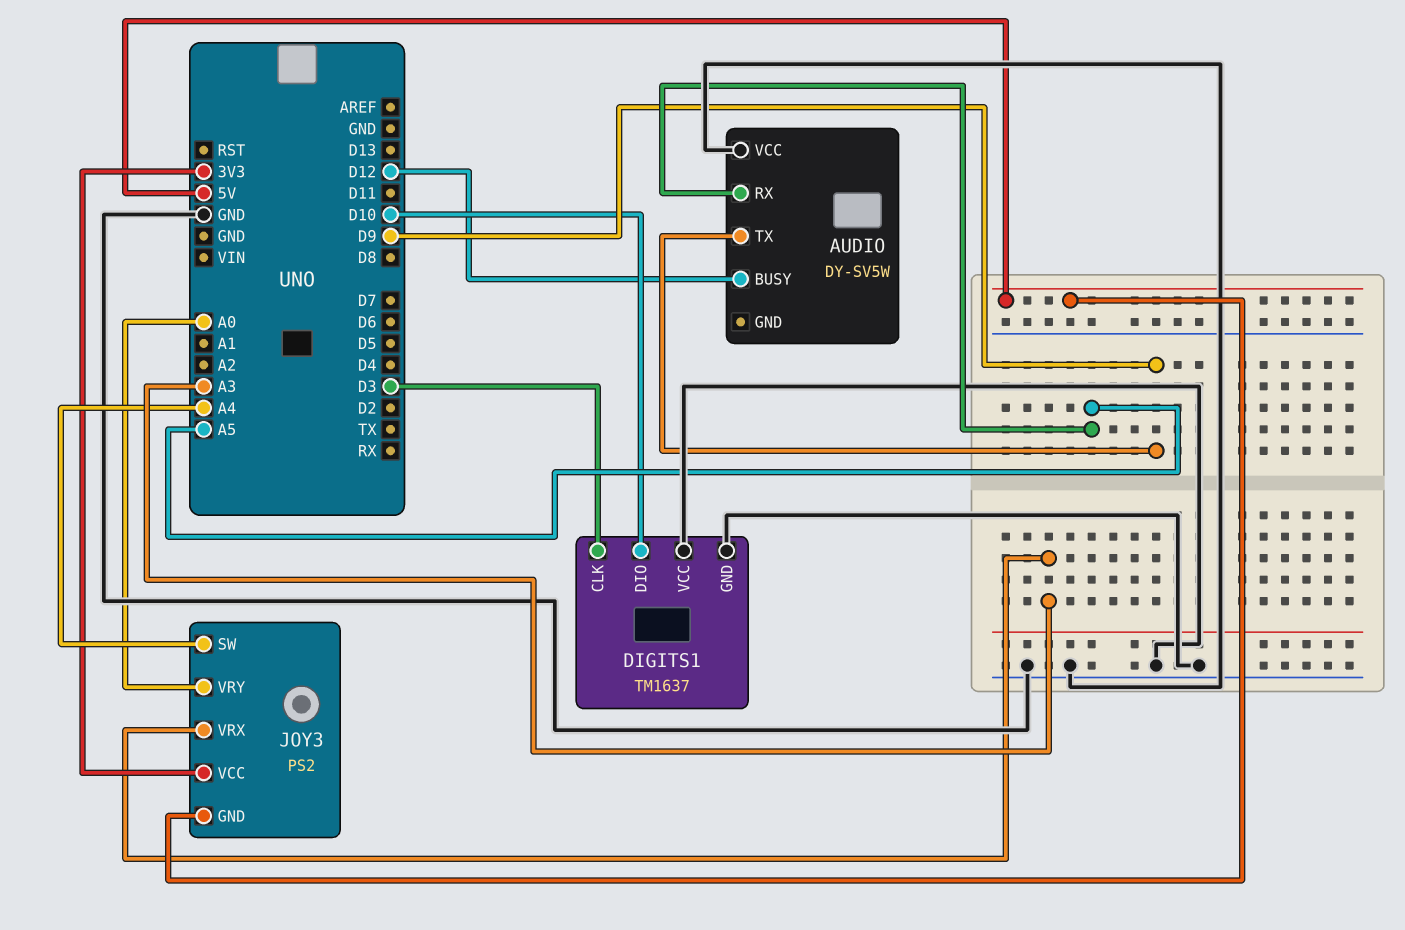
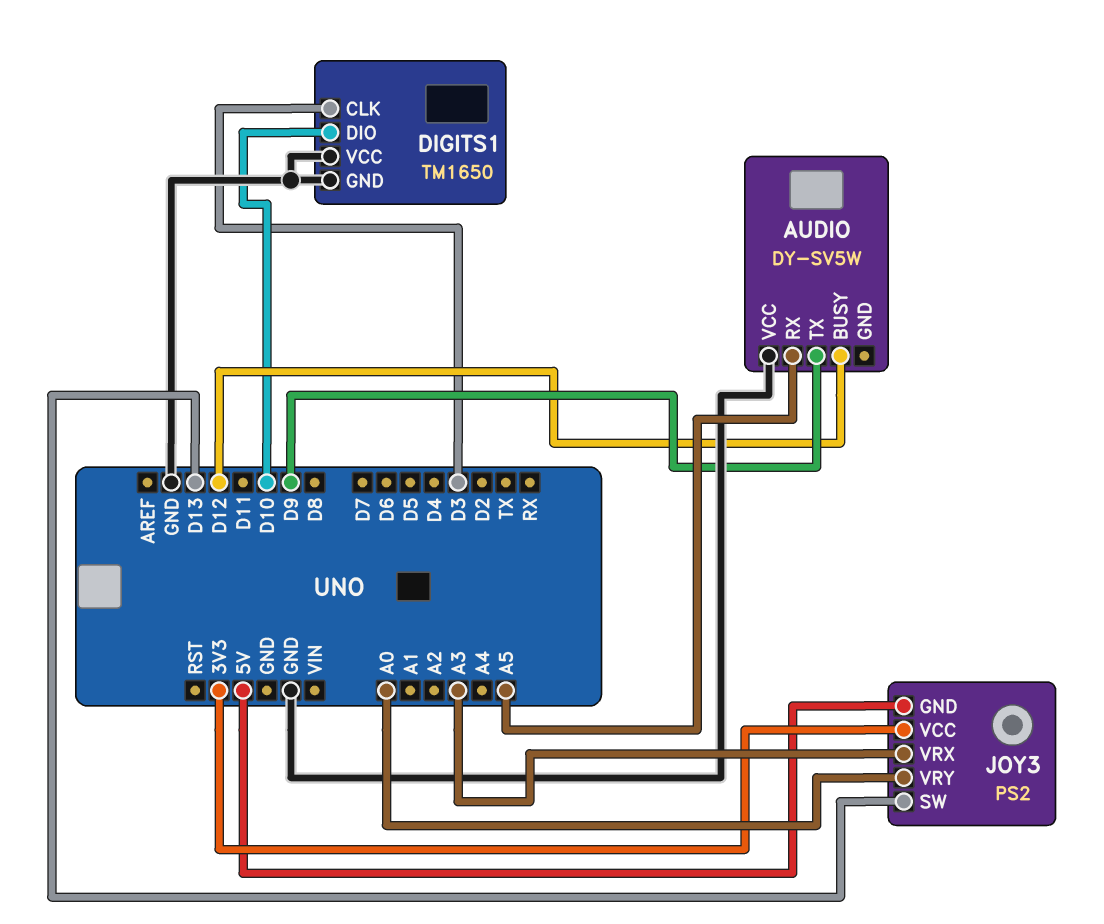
DIGITS1: TM1637 -> TM1650
JOY3 pin SW: A4 -> D13

